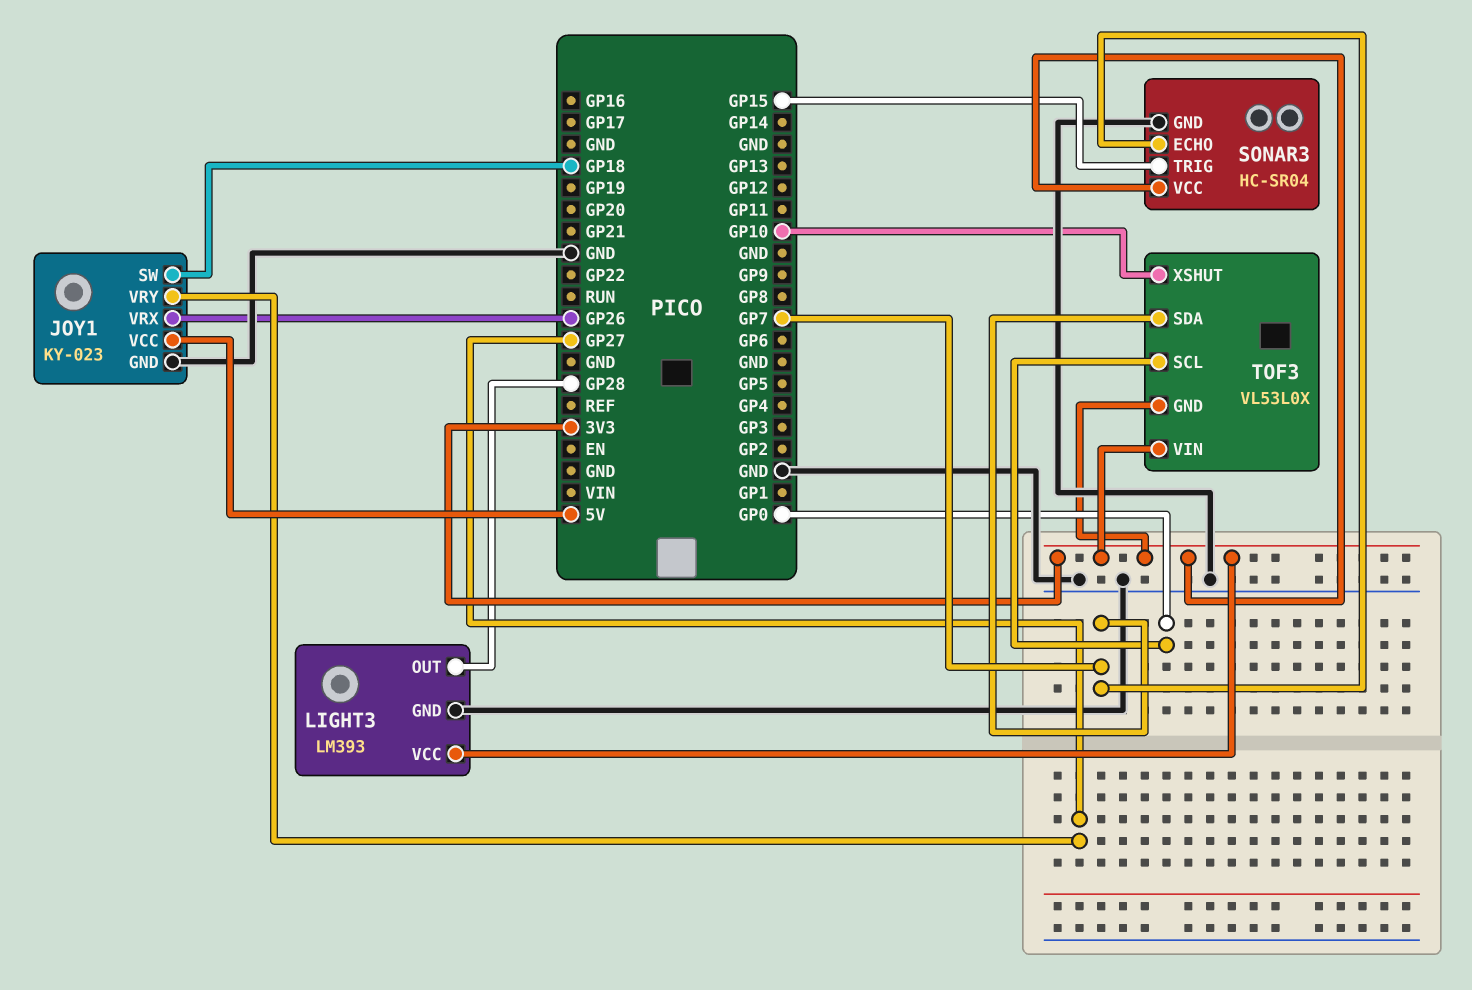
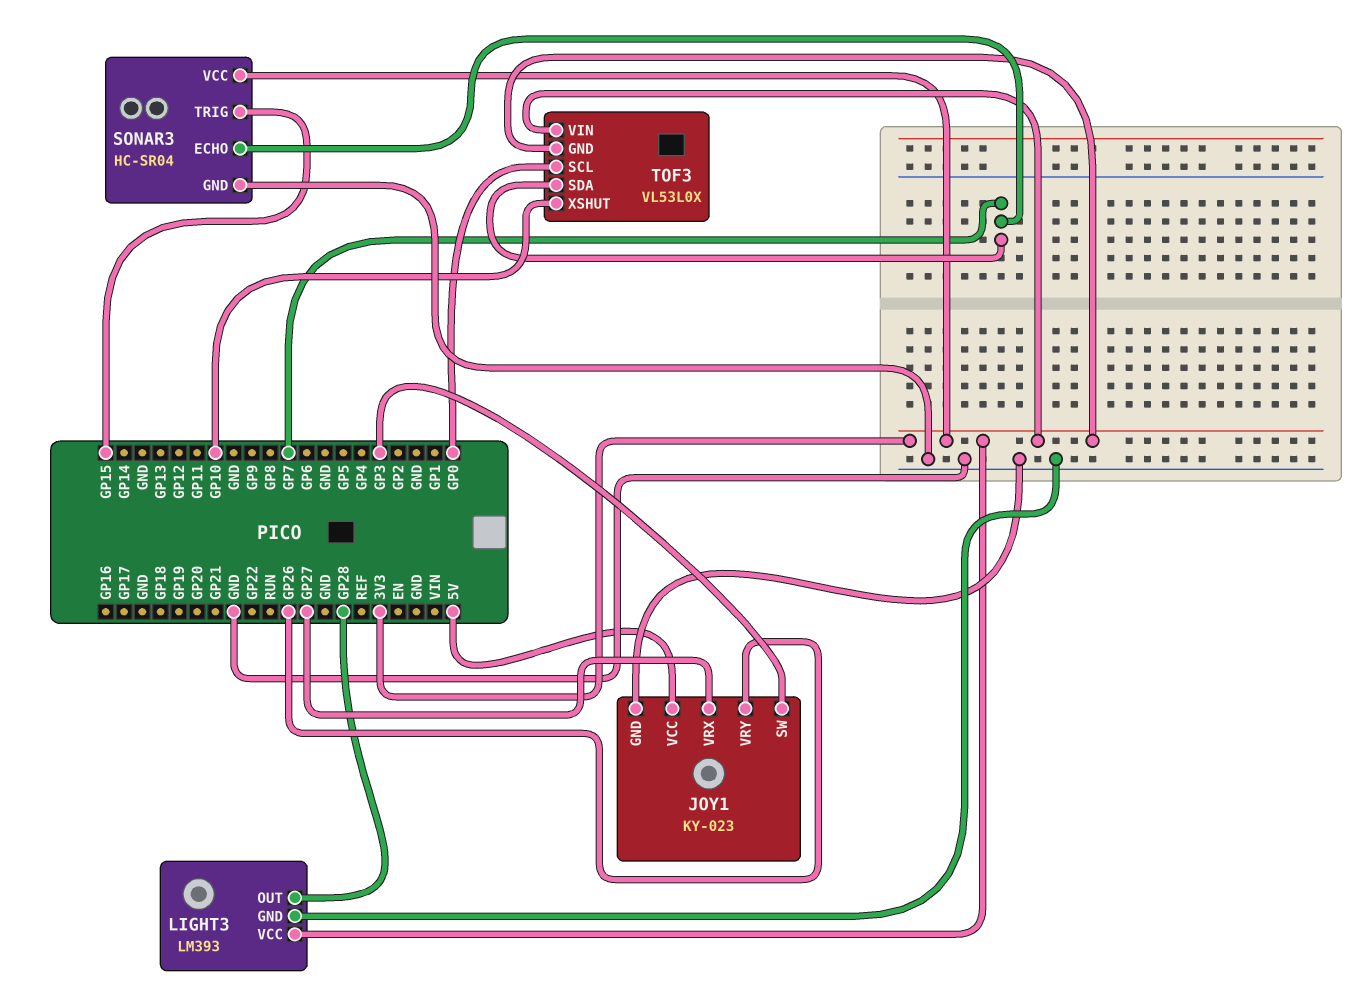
JOY1 pin SW: GP18 -> GP3
JOY1 pin VRX: GP26 -> GP27
JOY1 pin VRY: GP27 -> GP26

